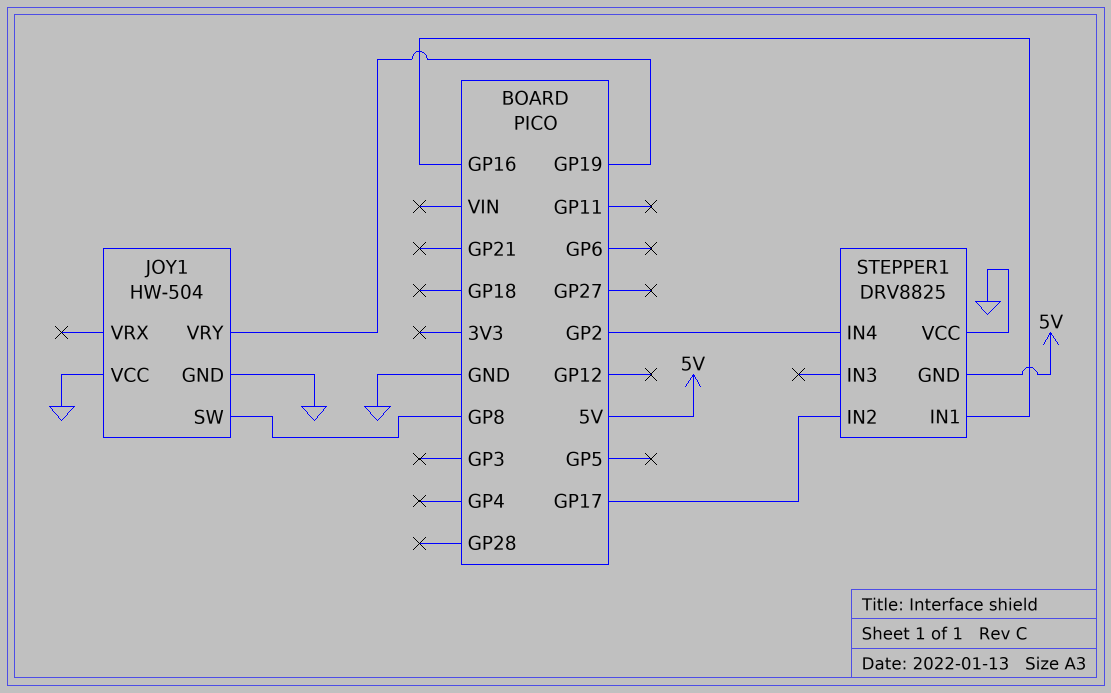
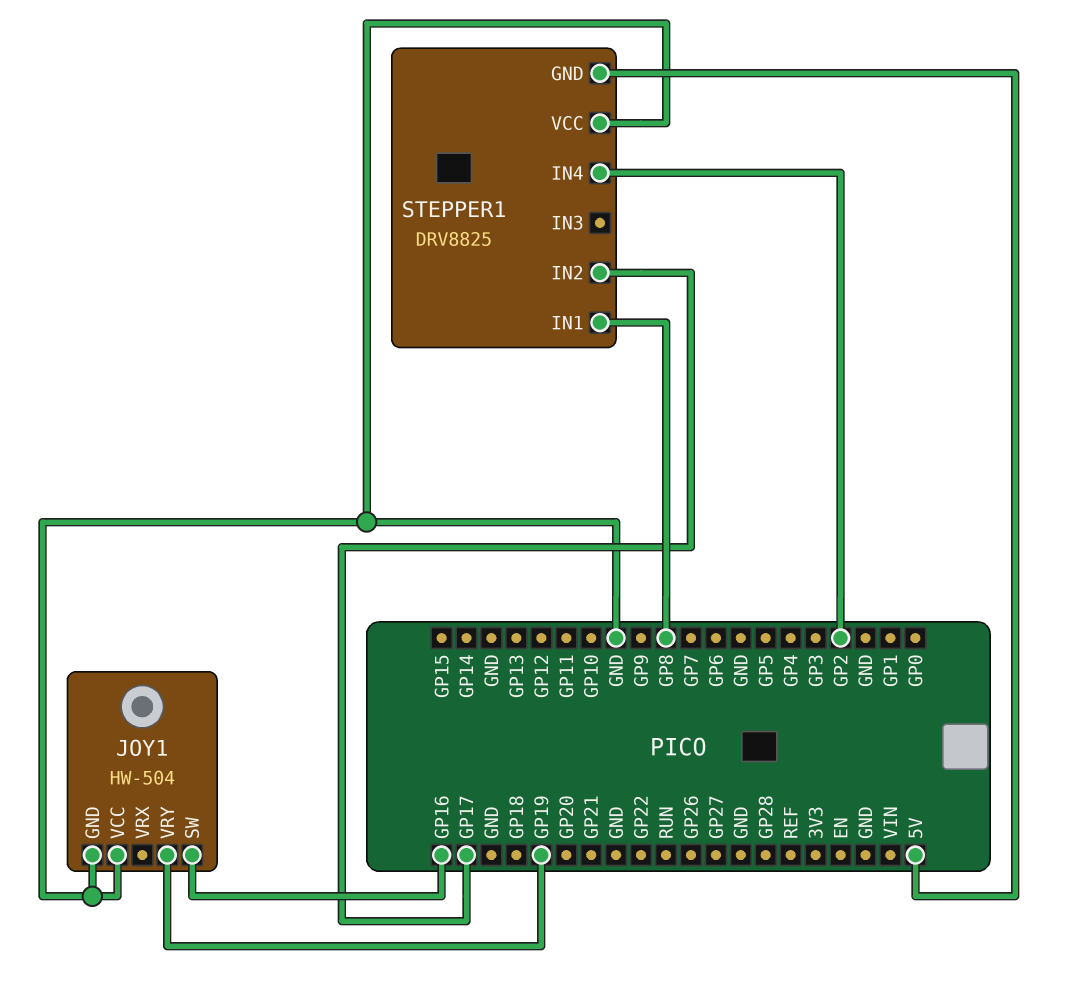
JOY1 pin SW: GP8 -> GP16
STEPPER1 pin IN1: GP16 -> GP8

